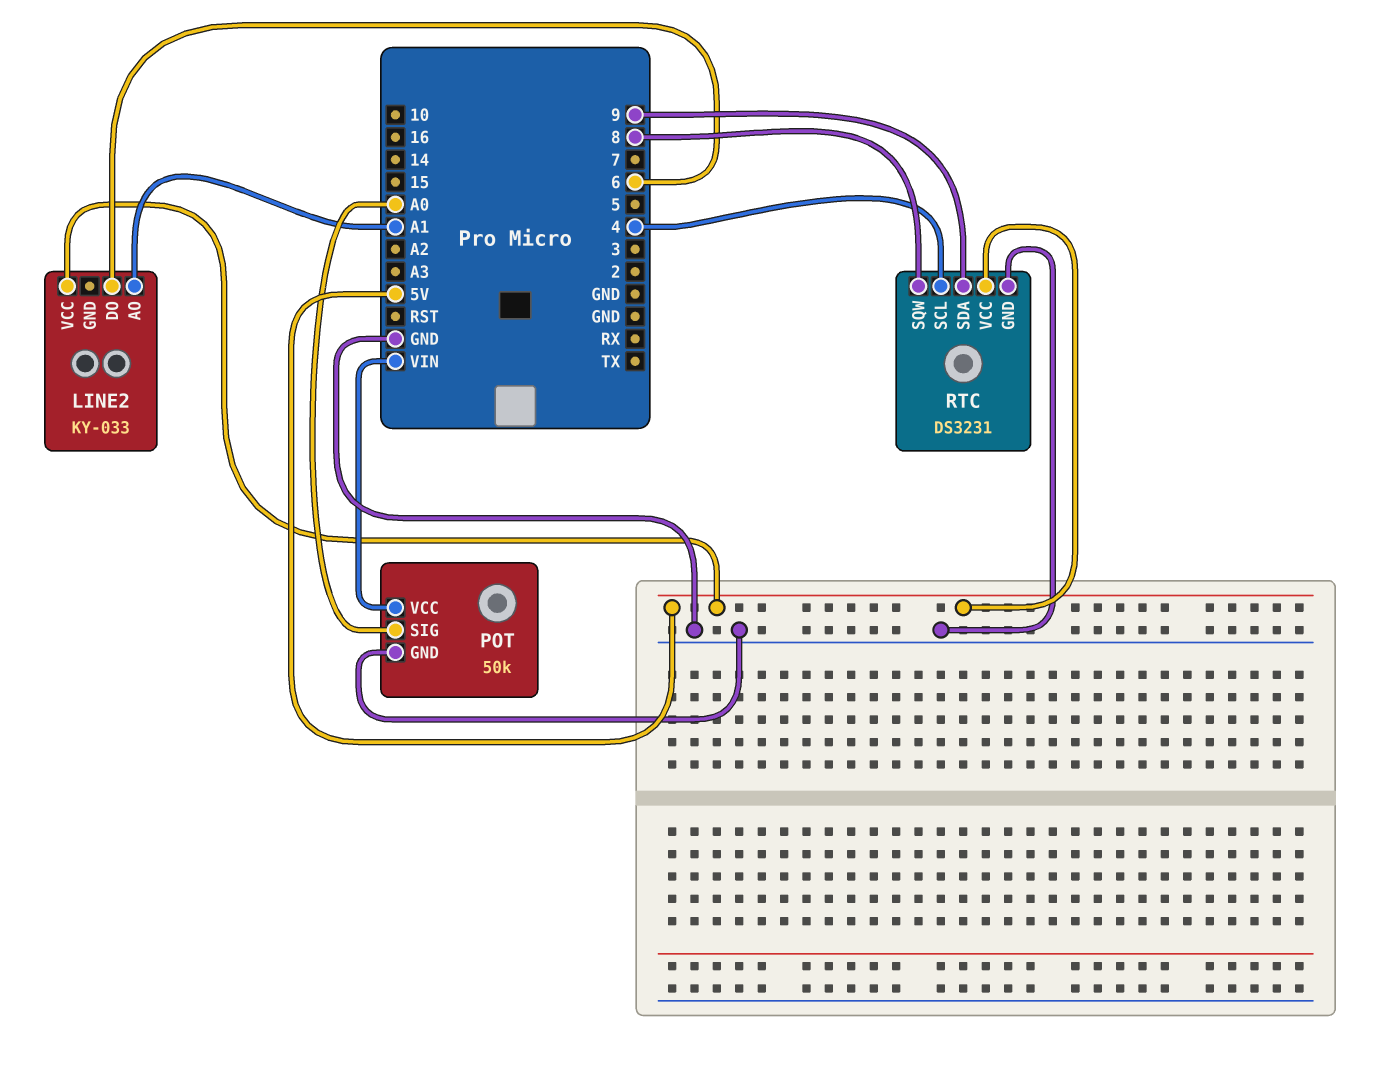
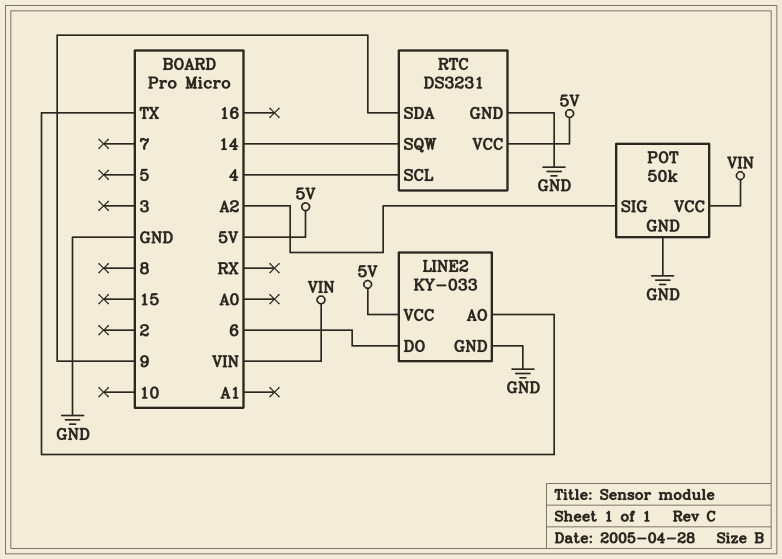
LINE2 pin AO: A1 -> TX
LINE2 pin GND: none -> GND
POT pin SIG: A0 -> A2
RTC pin SQW: 8 -> 14

